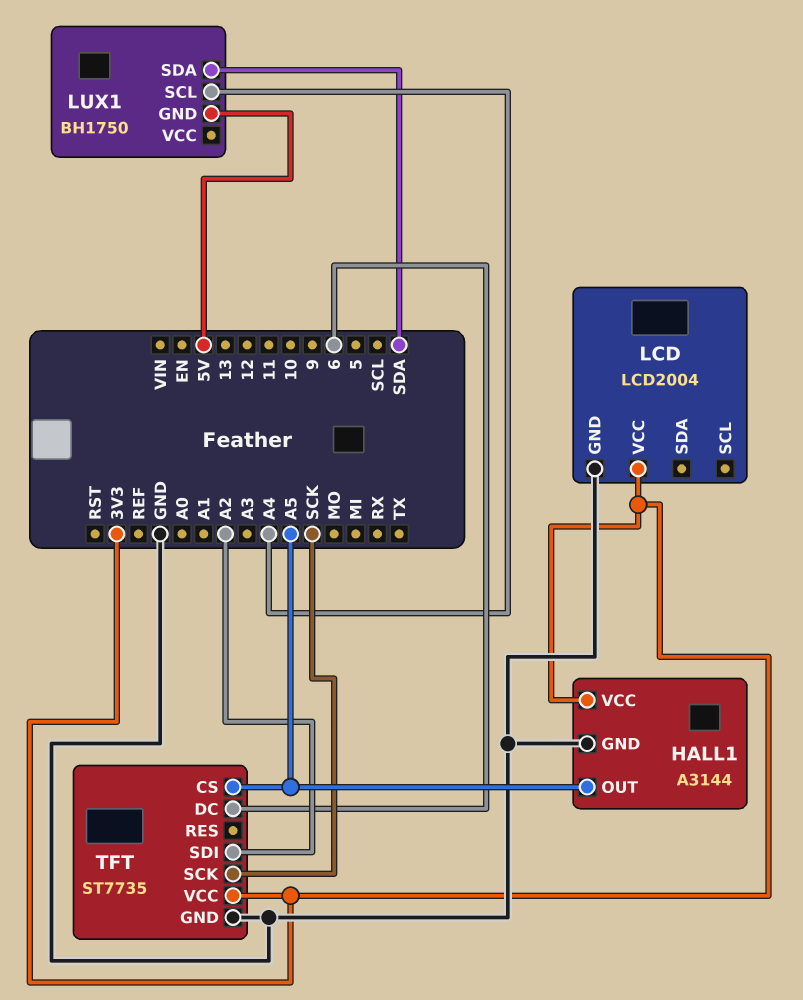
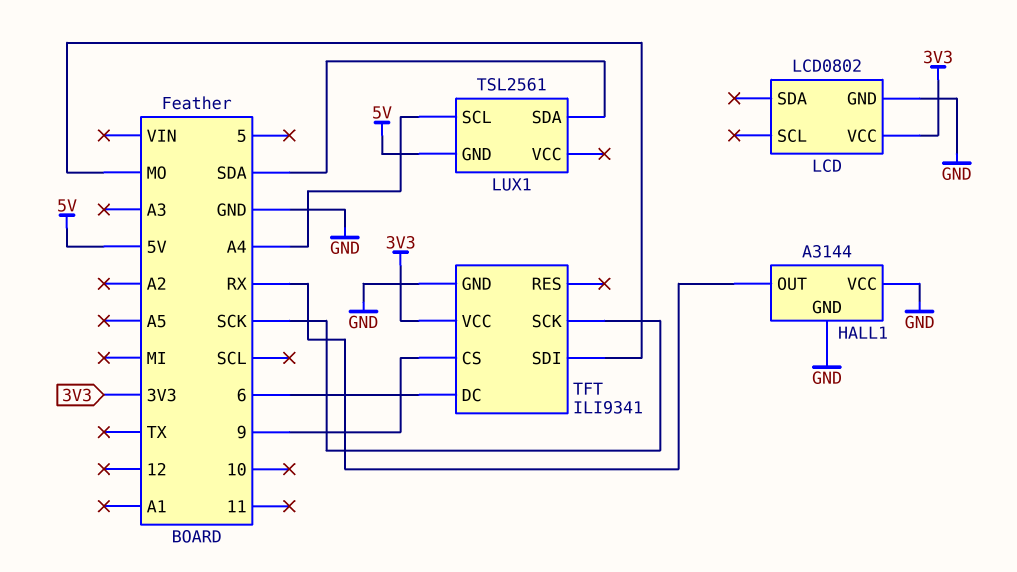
HALL1 pin OUT: A5 -> RX
HALL1 pin VCC: 3V3 -> GND
LCD: LCD2004 -> LCD0802
LUX1: BH1750 -> TSL2561
TFT: ST7735 -> ILI9341
TFT pin CS: A5 -> 9
TFT pin SDI: A2 -> MO

